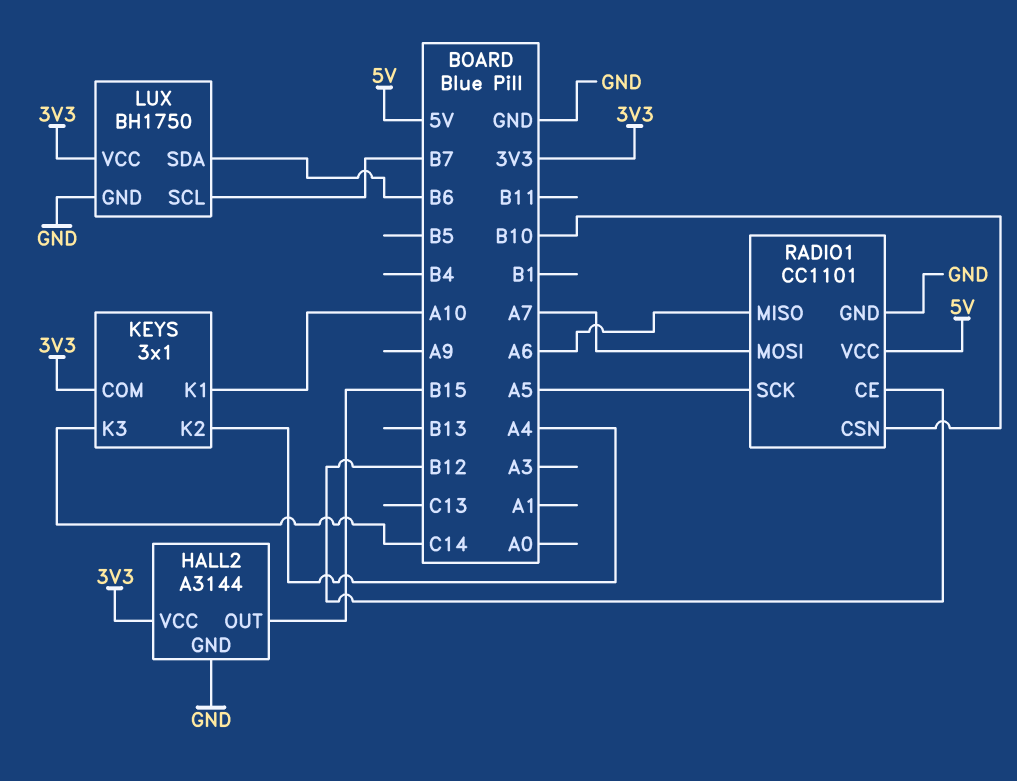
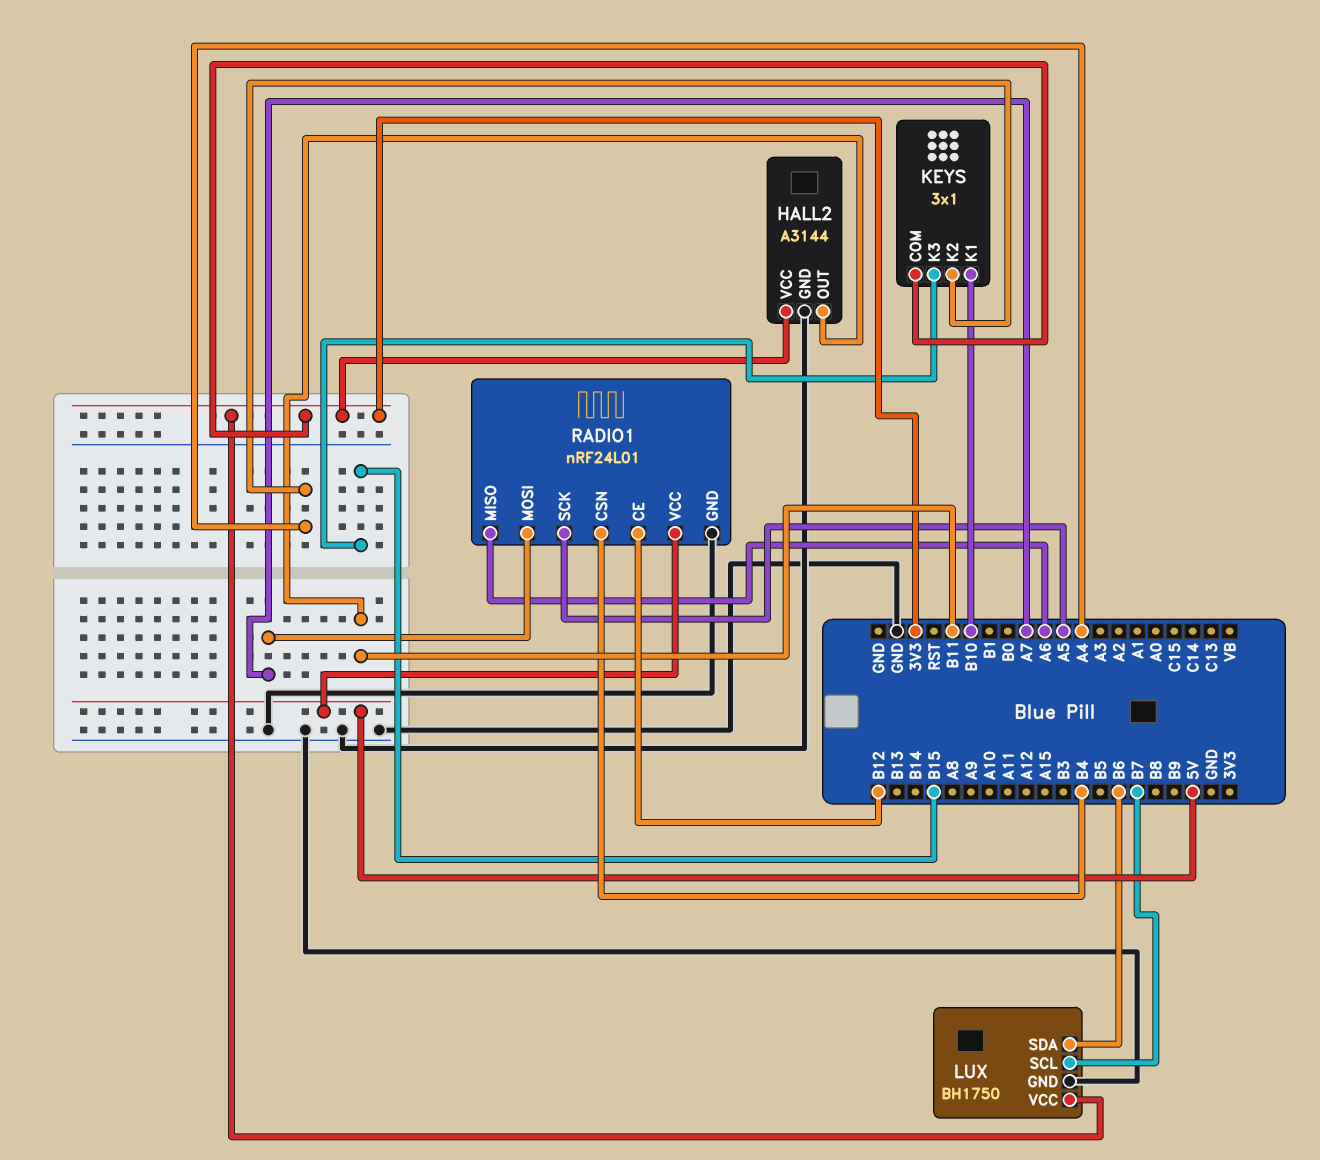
HALL2 pin OUT: B15 -> B11
KEYS pin K1: A10 -> B10
KEYS pin K3: C14 -> B15
RADIO1: CC1101 -> nRF24L01
RADIO1 pin CSN: B10 -> B4

